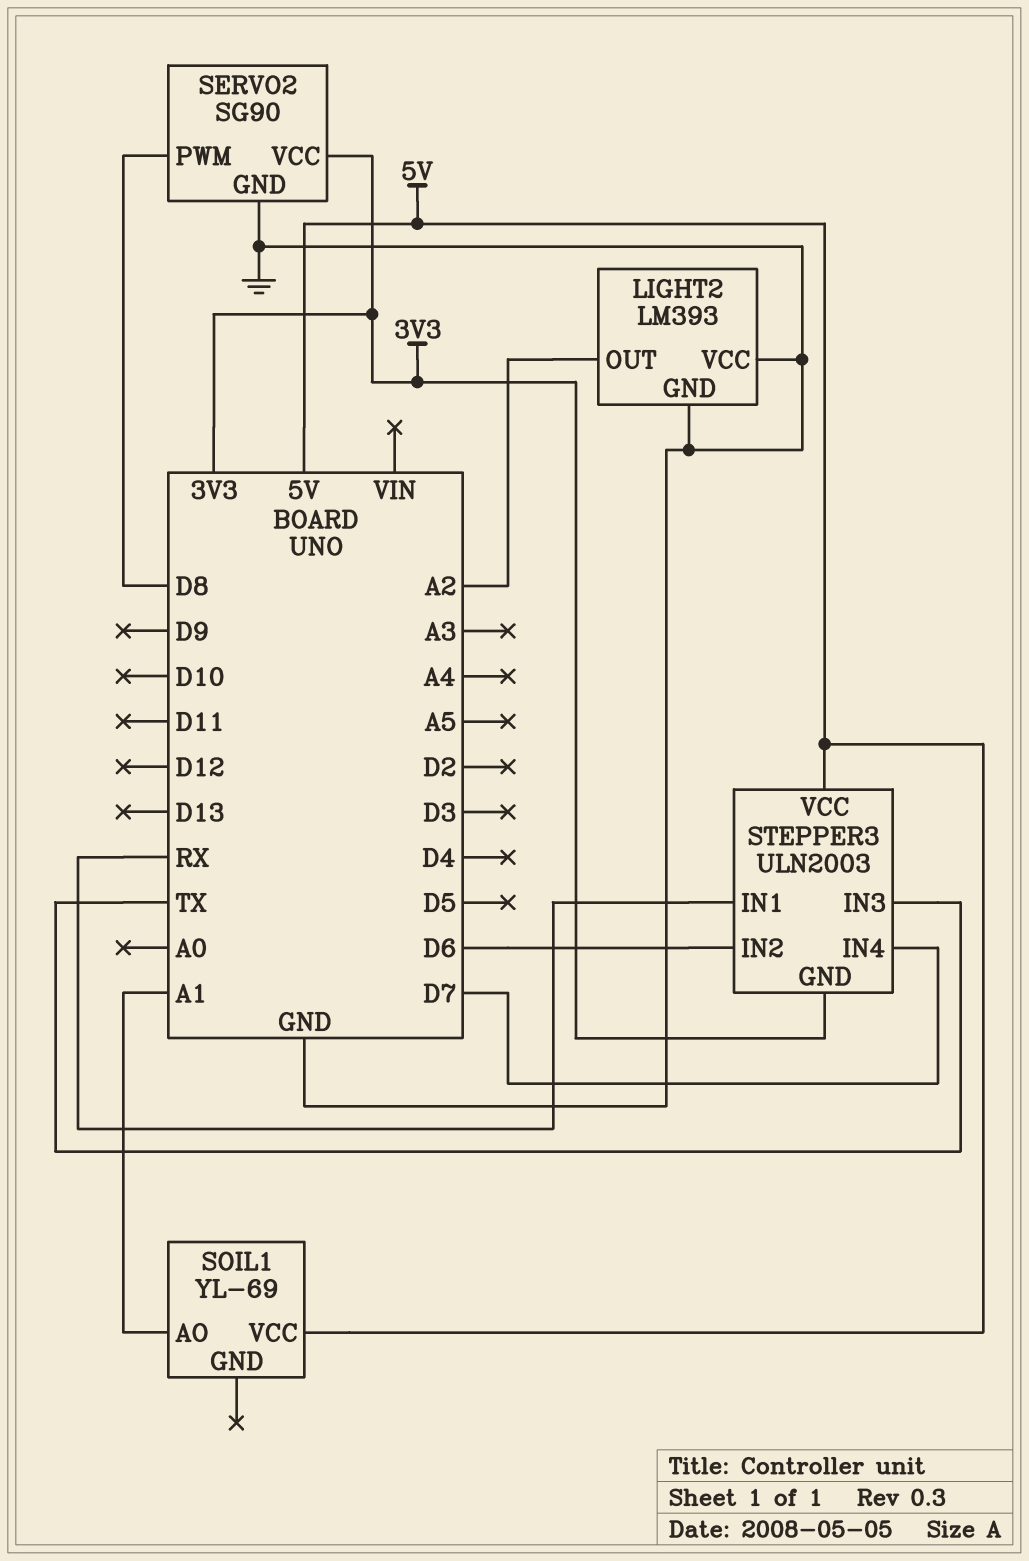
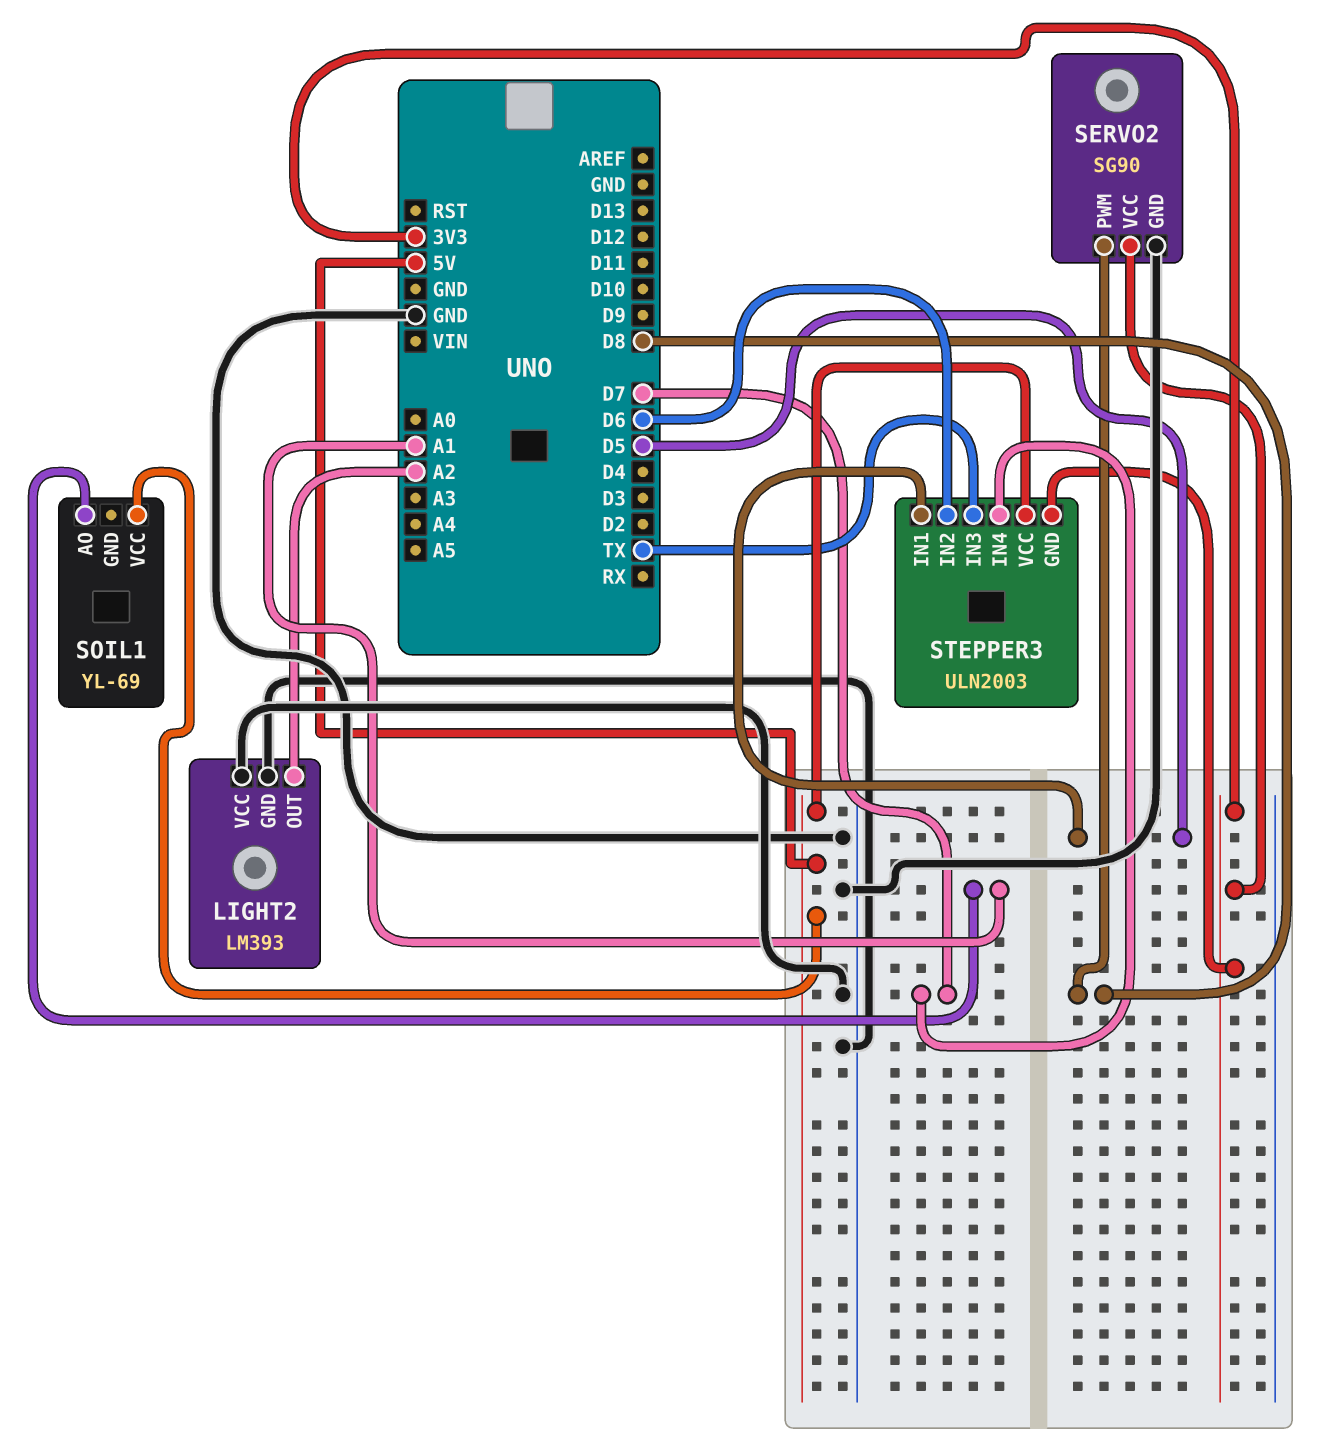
STEPPER3 pin IN1: RX -> D5

